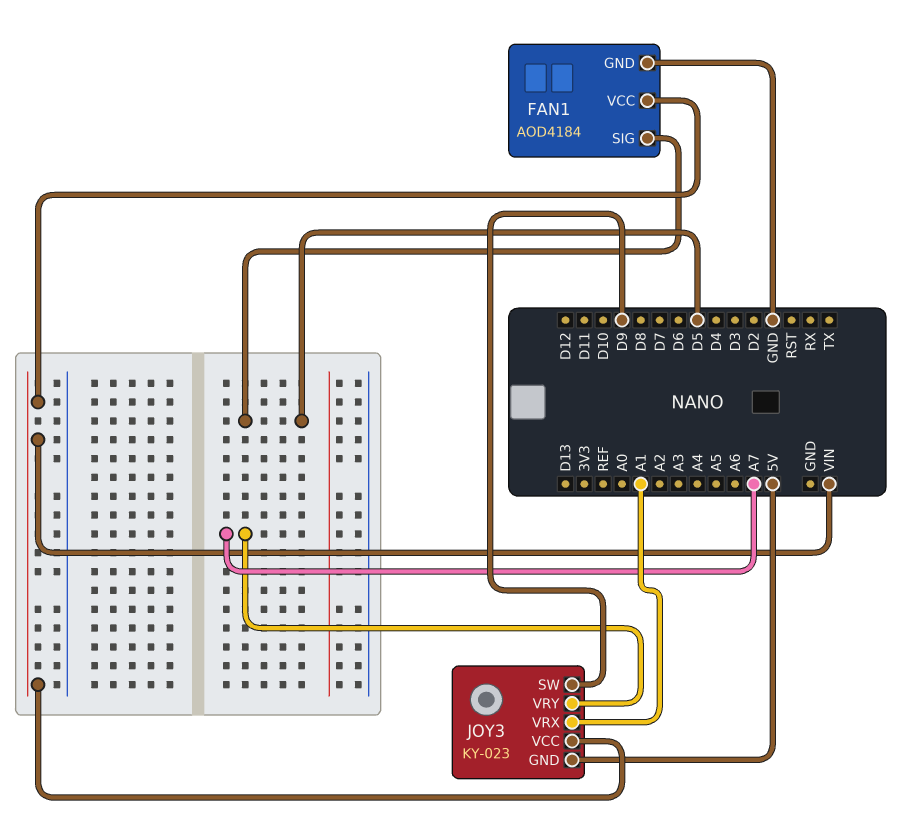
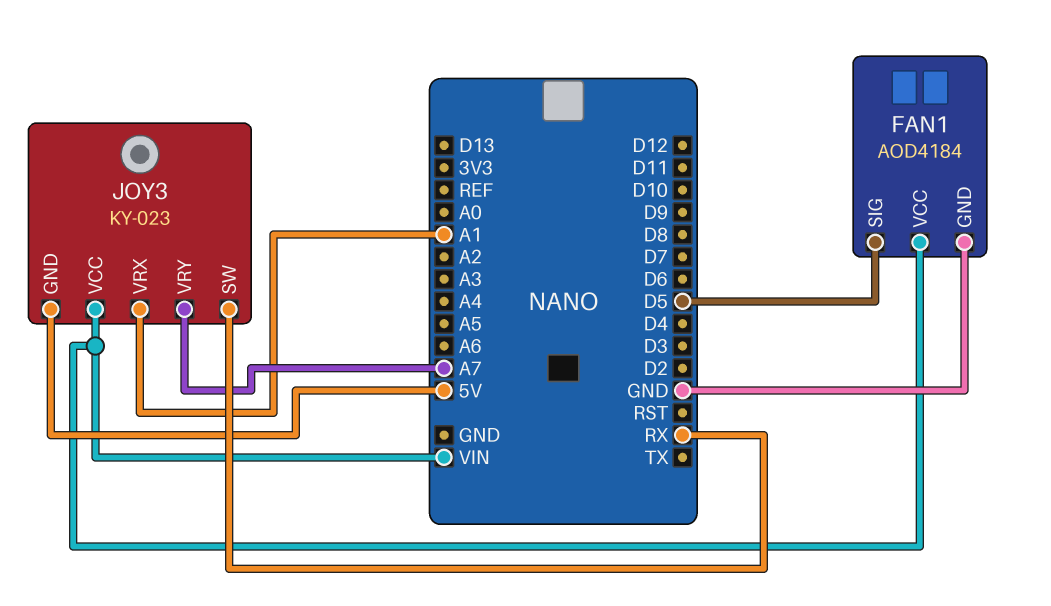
JOY3 pin SW: D9 -> RX

